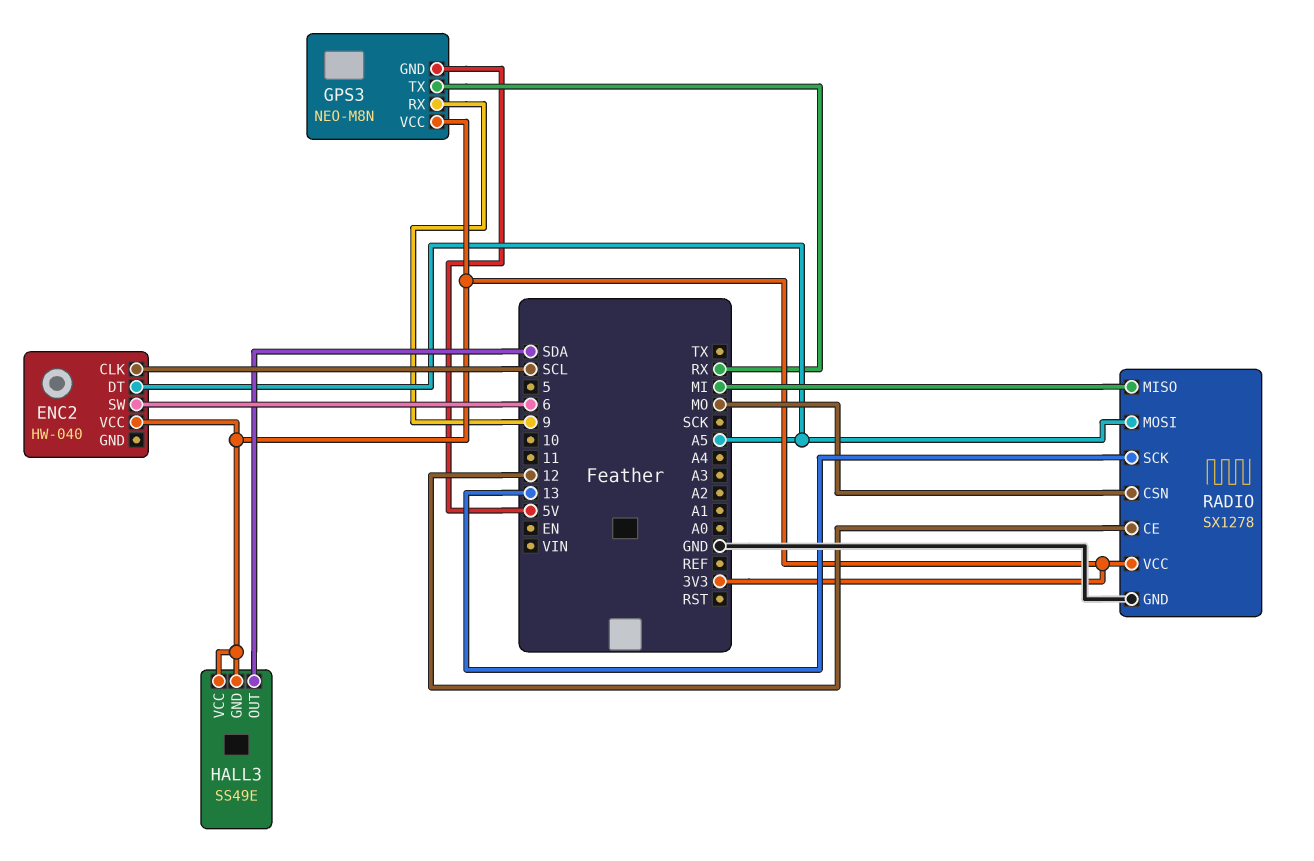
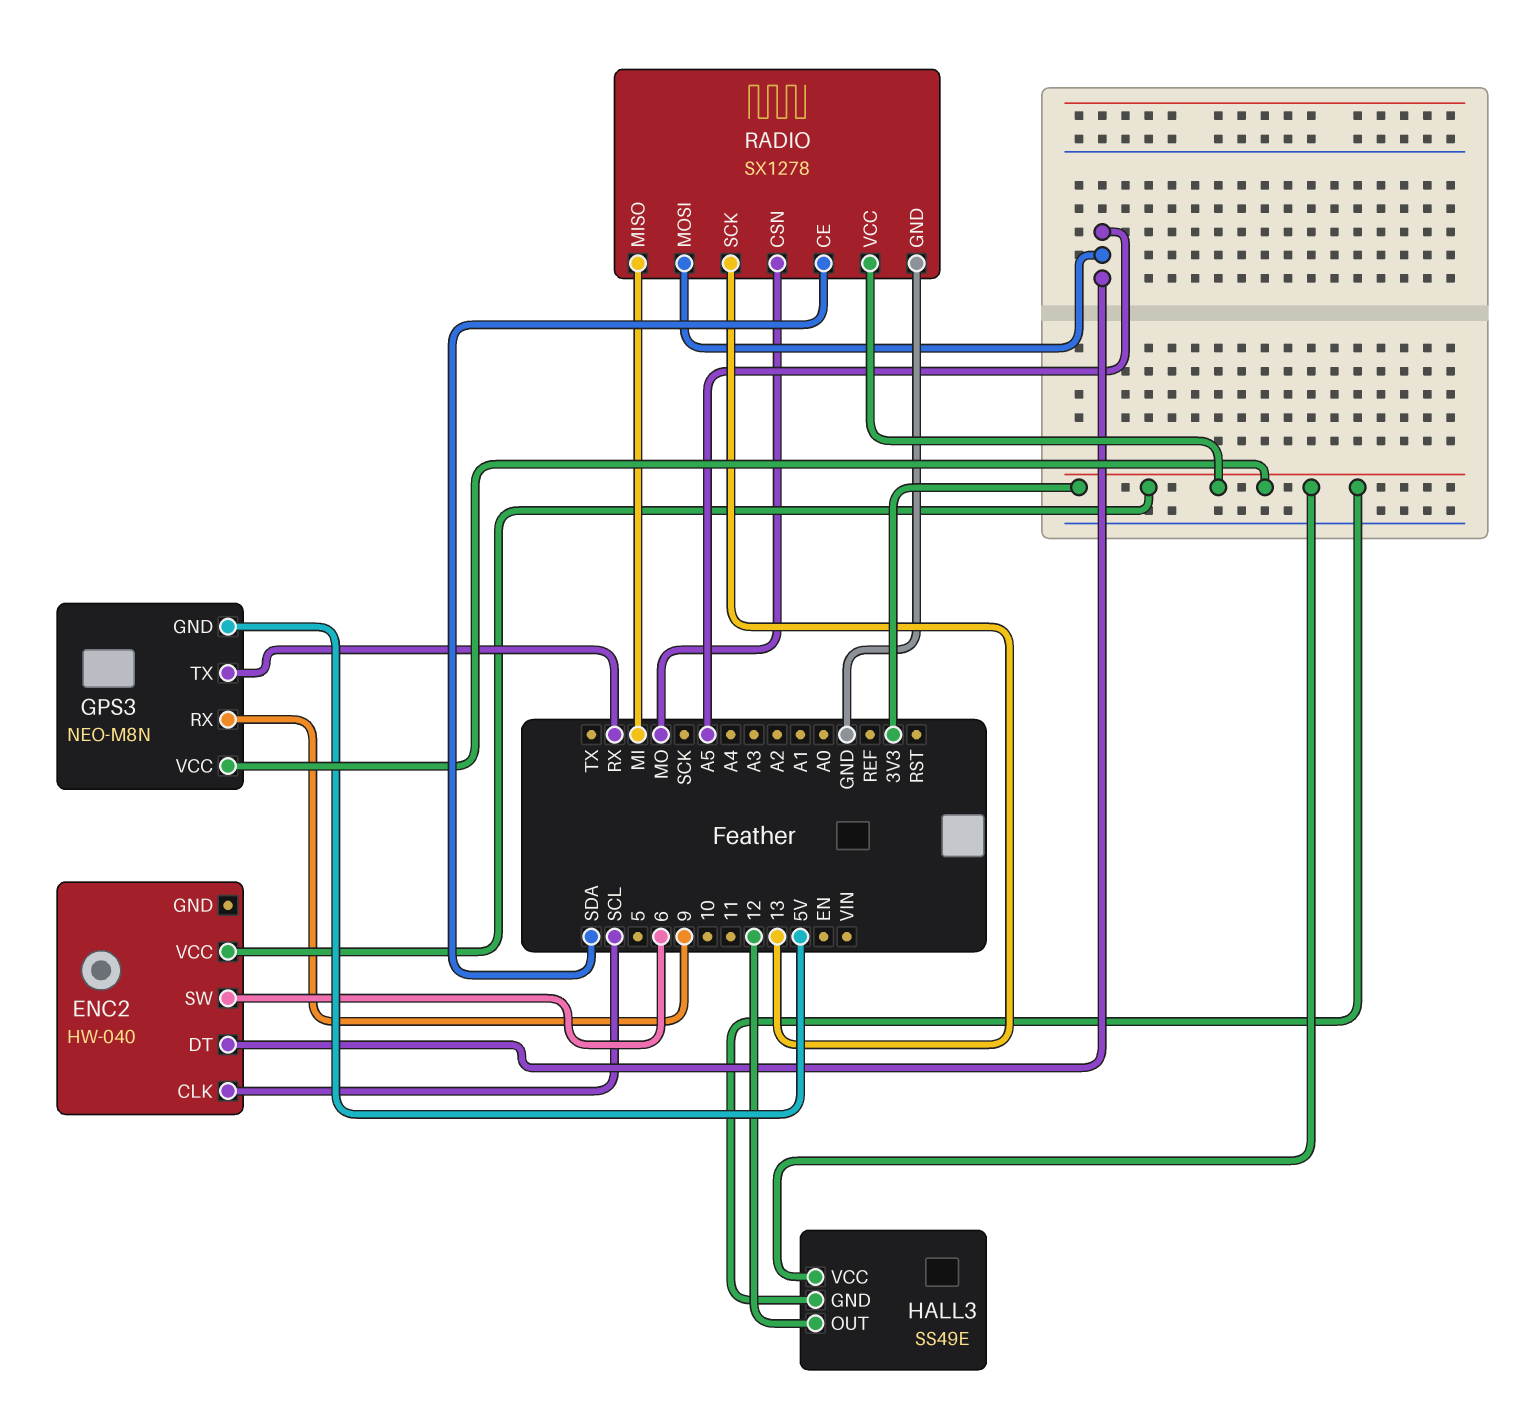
HALL3 pin OUT: SDA -> 12
RADIO pin CE: 12 -> SDA

